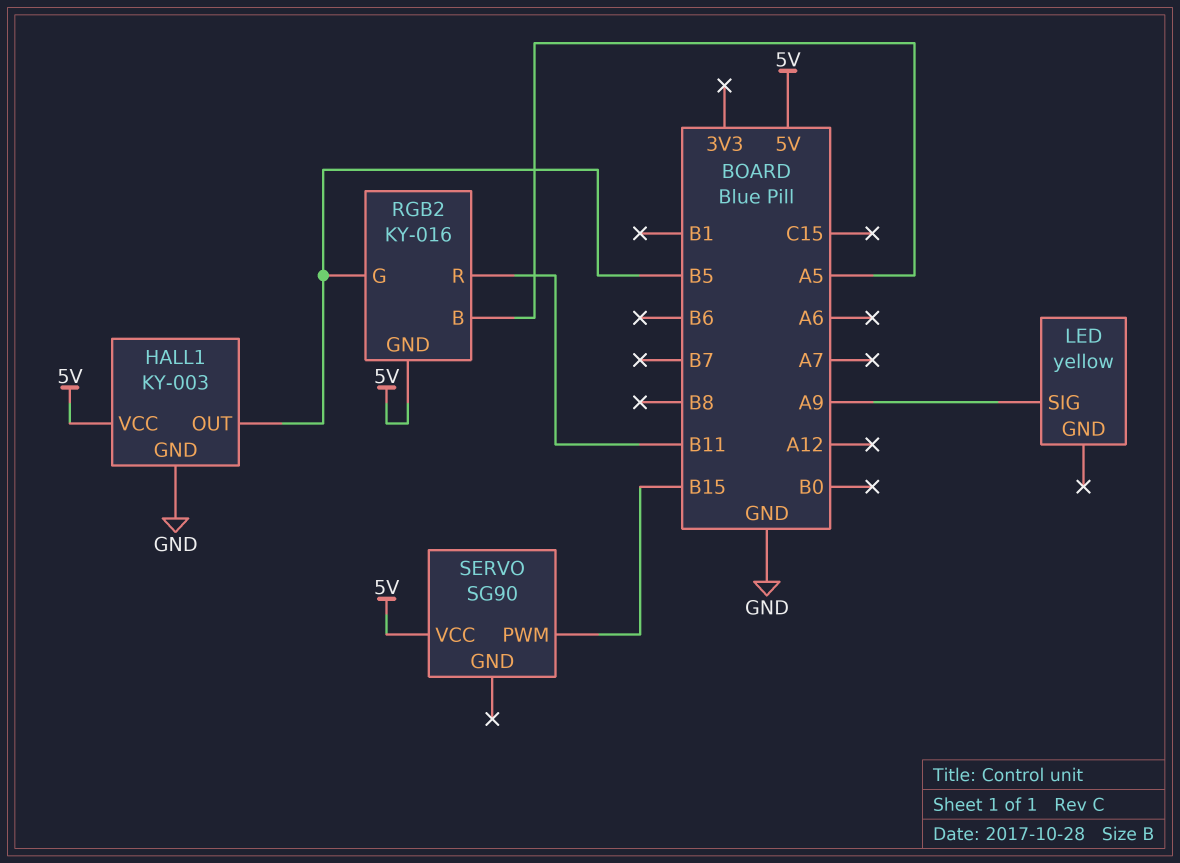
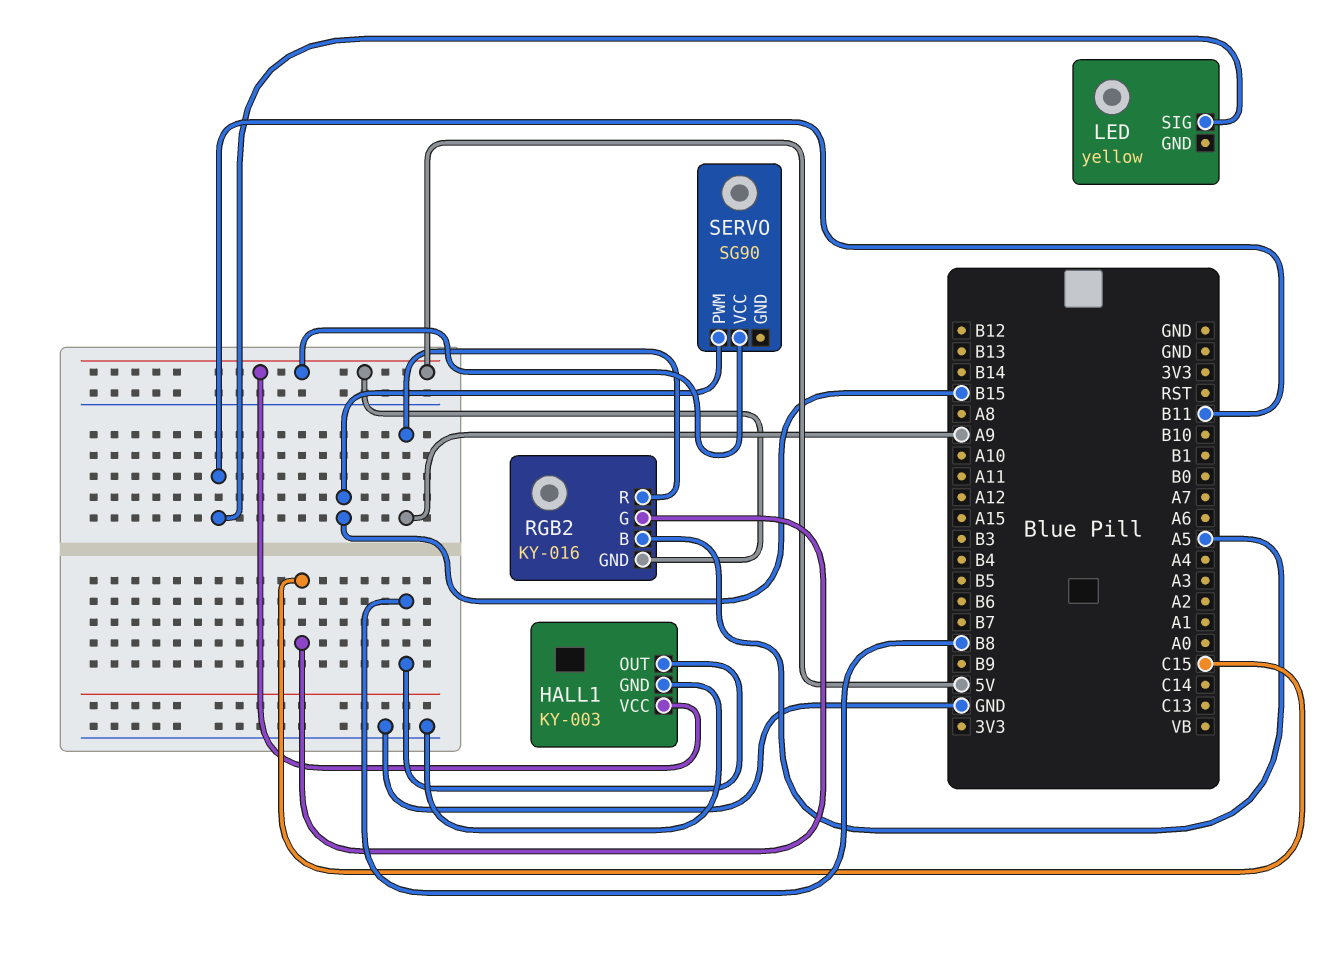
HALL1 pin OUT: B5 -> B8
LED pin SIG: A9 -> B11
RGB2 pin G: B5 -> C15
RGB2 pin R: B11 -> A9

